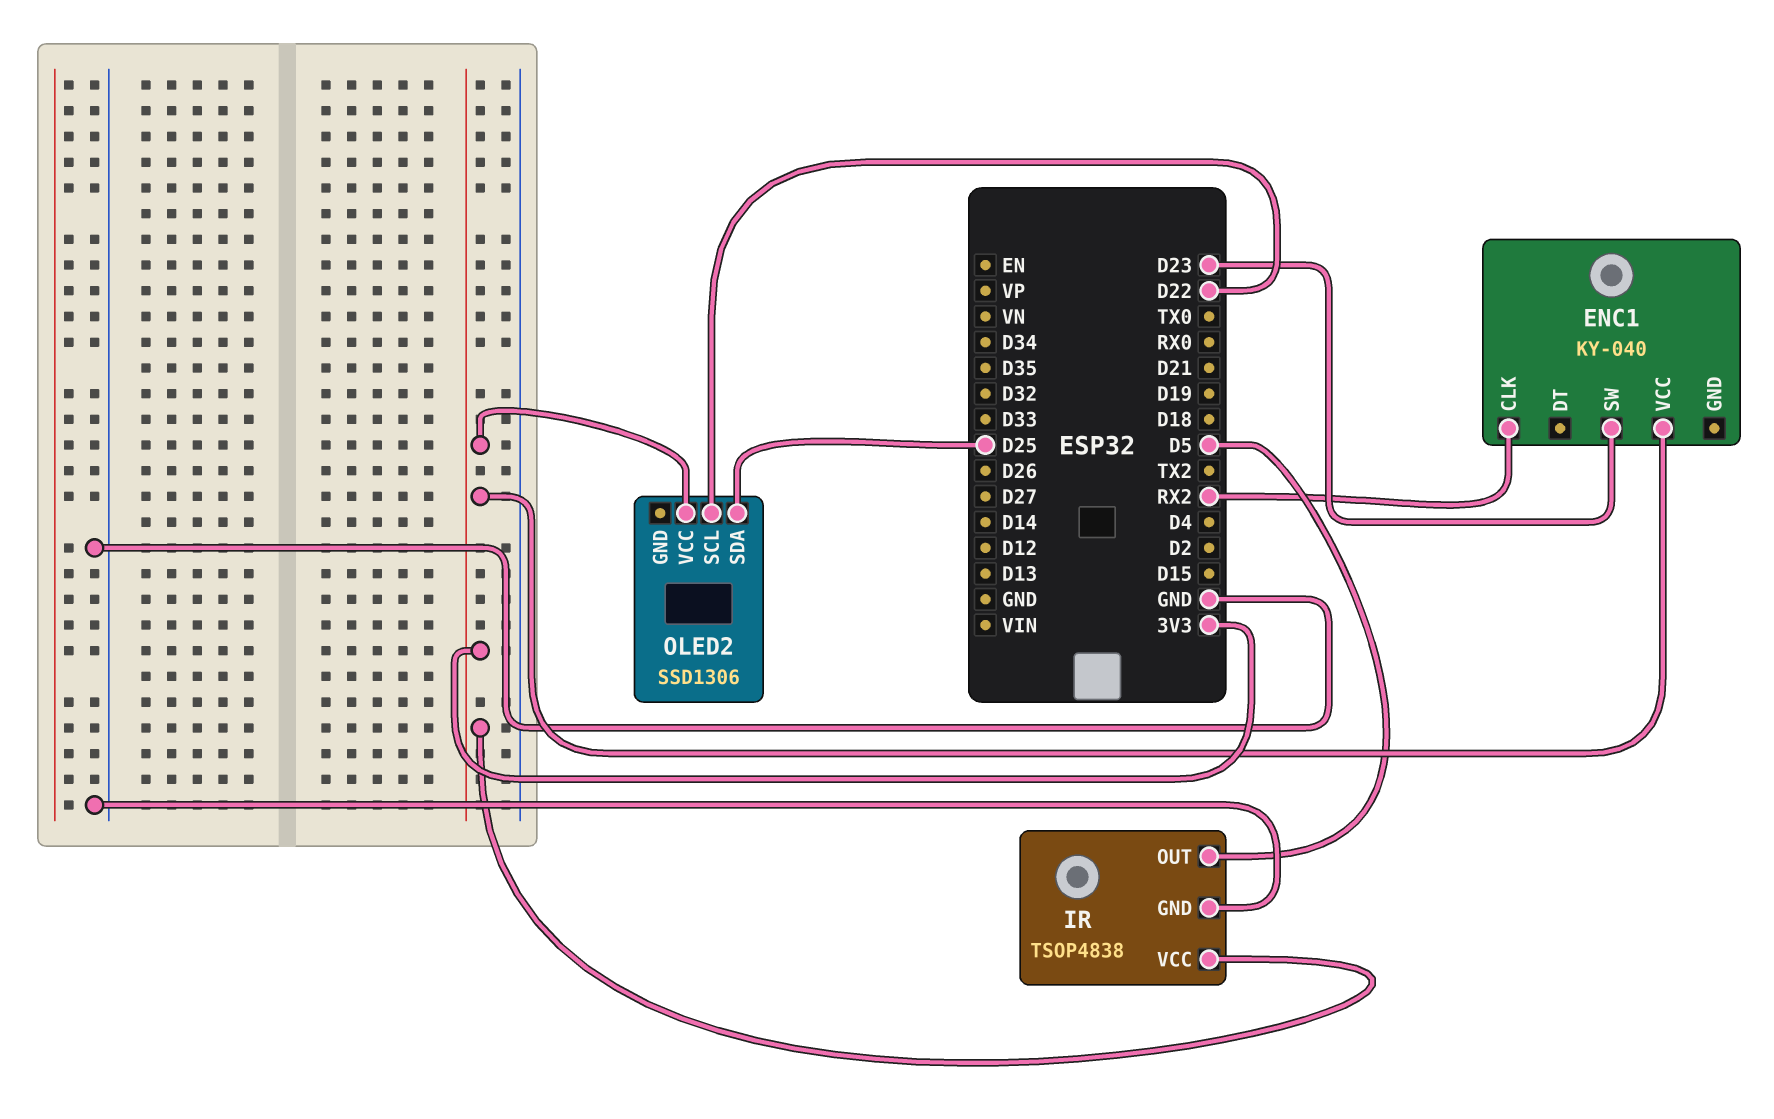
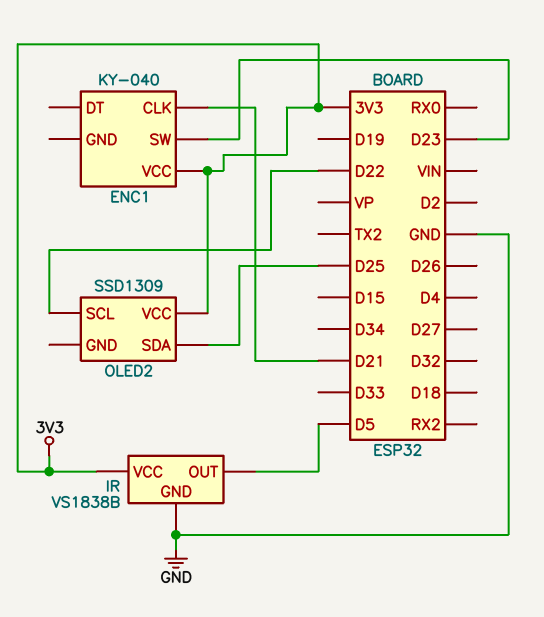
ENC1 pin CLK: RX2 -> D21
IR: TSOP4838 -> VS1838B
OLED2: SSD1306 -> SSD1309

